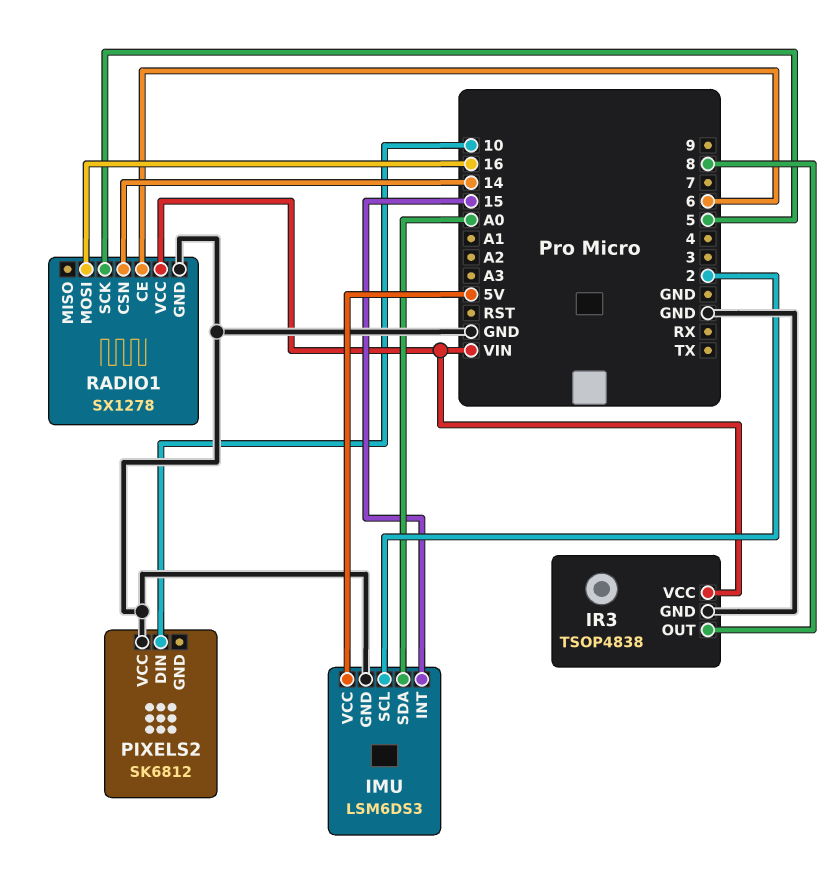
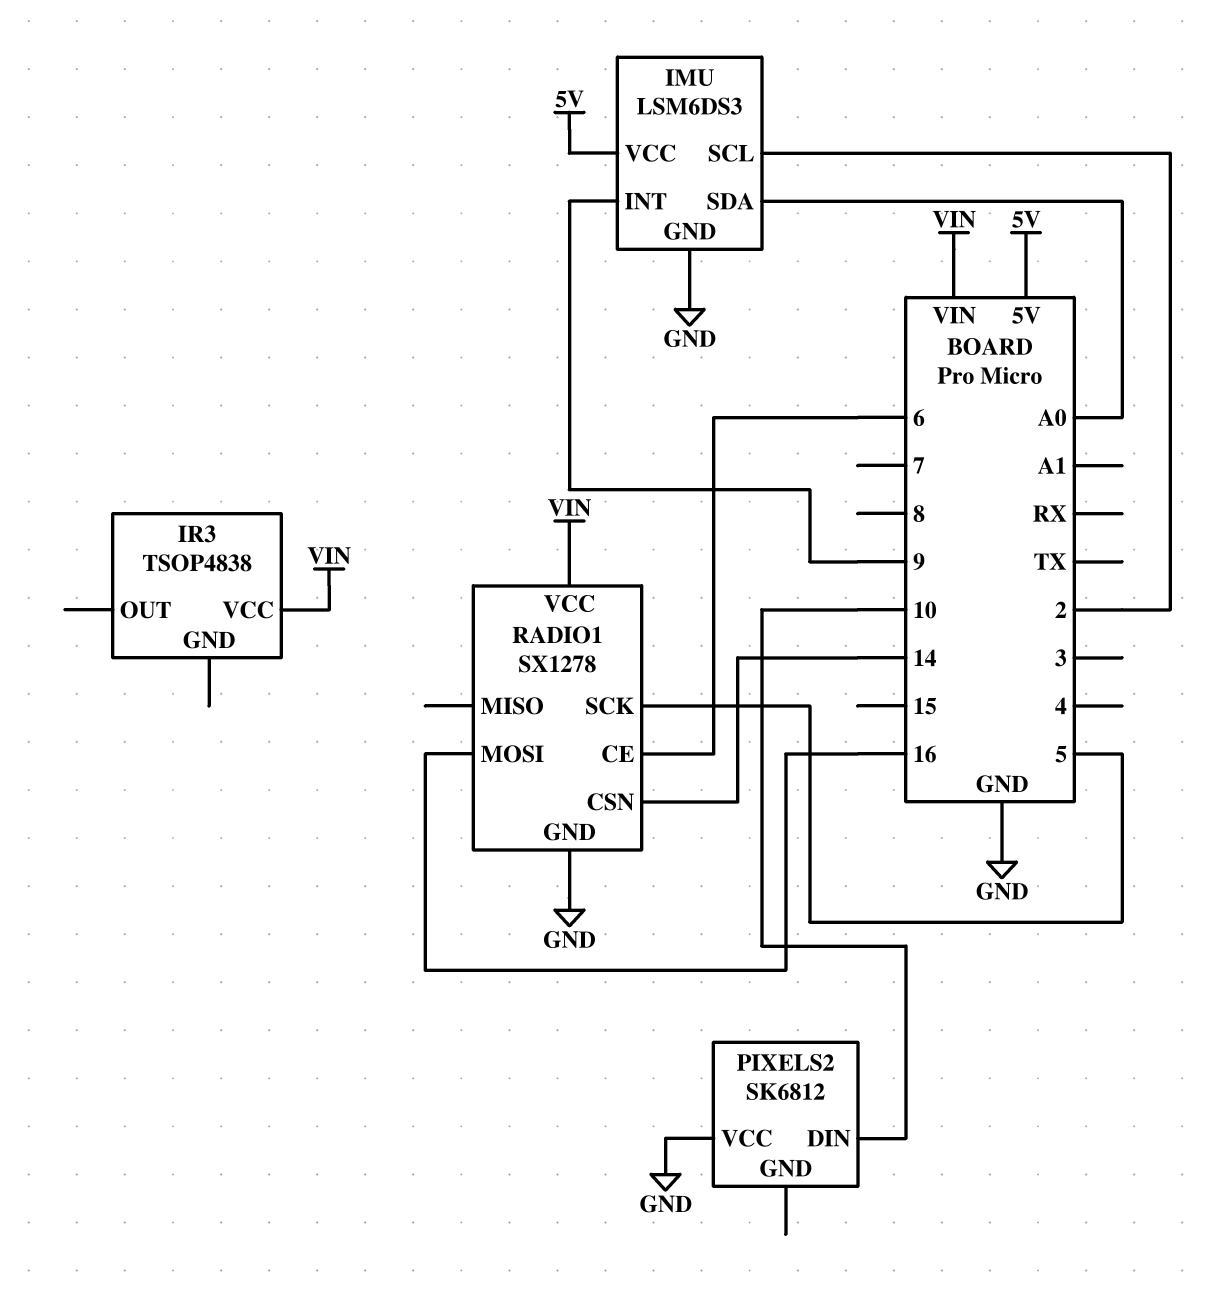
IMU pin INT: 15 -> 9
IR3 pin GND: GND -> none
IR3 pin OUT: 8 -> none

